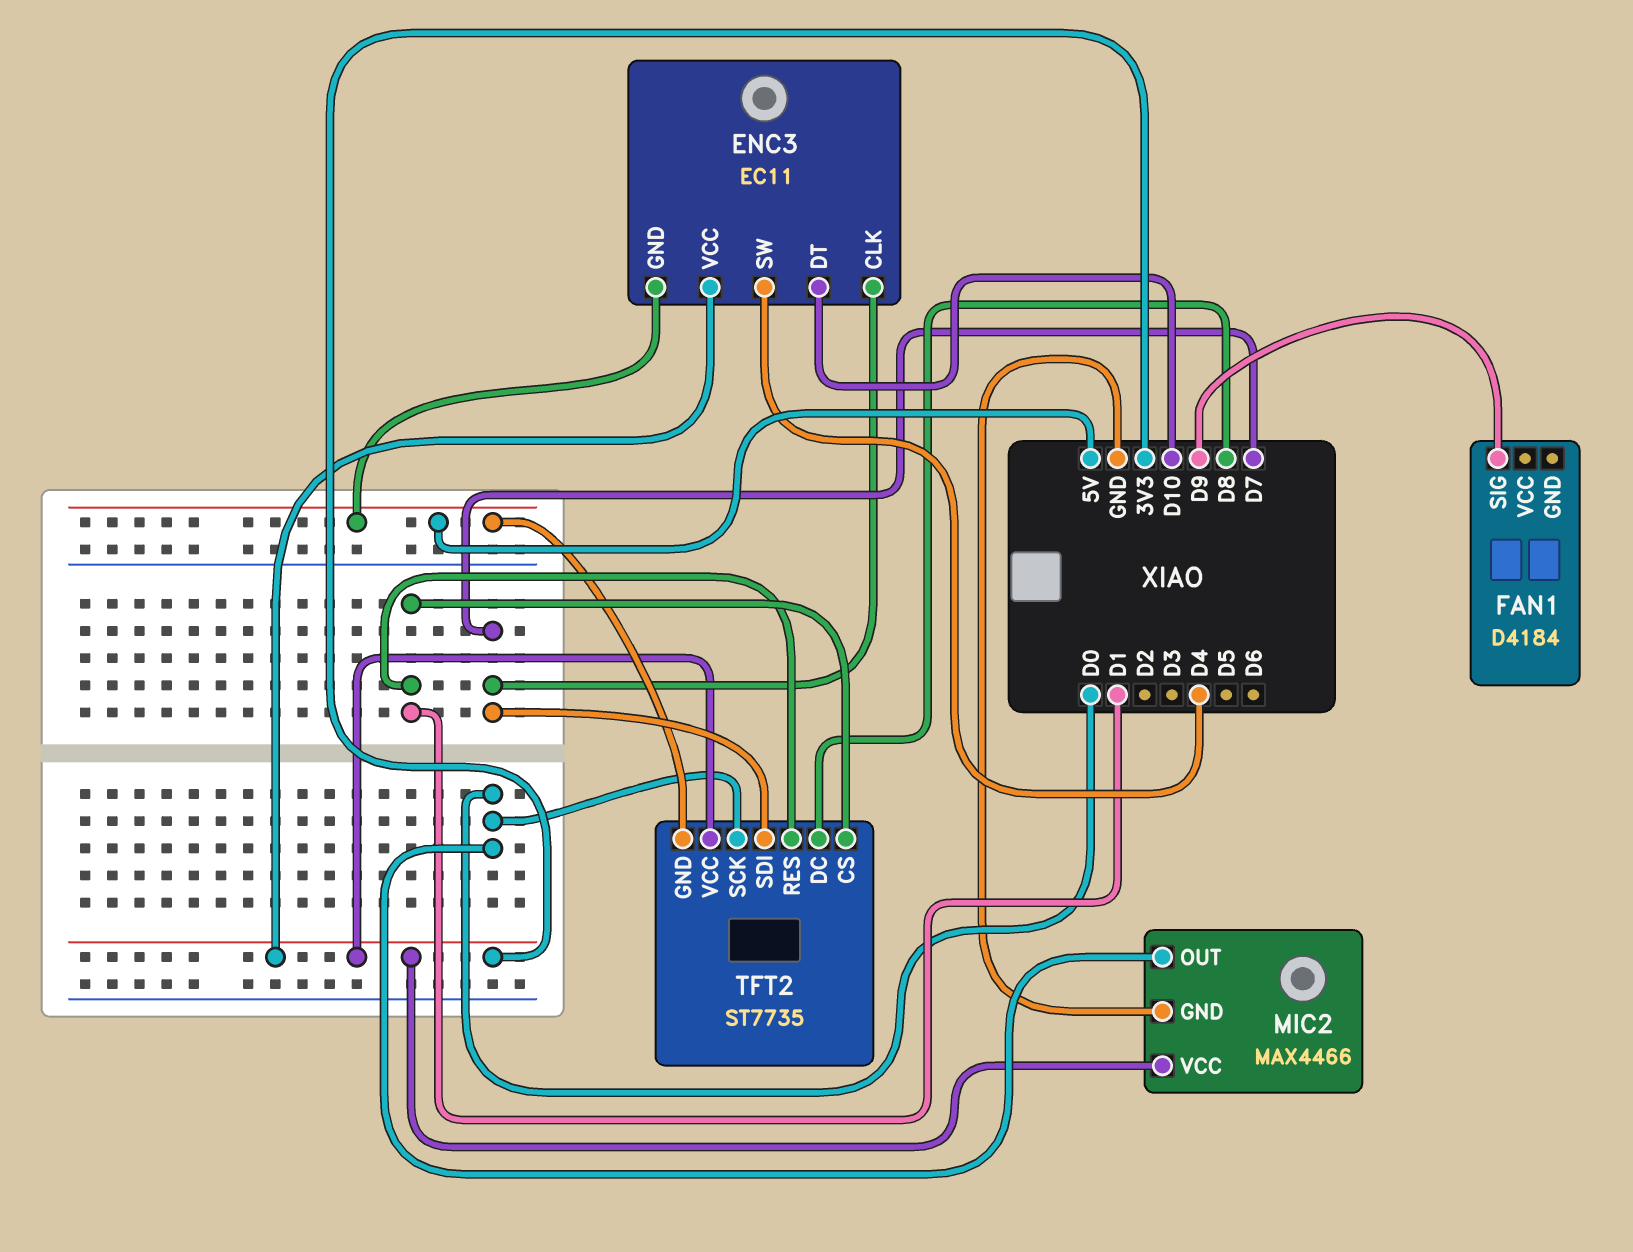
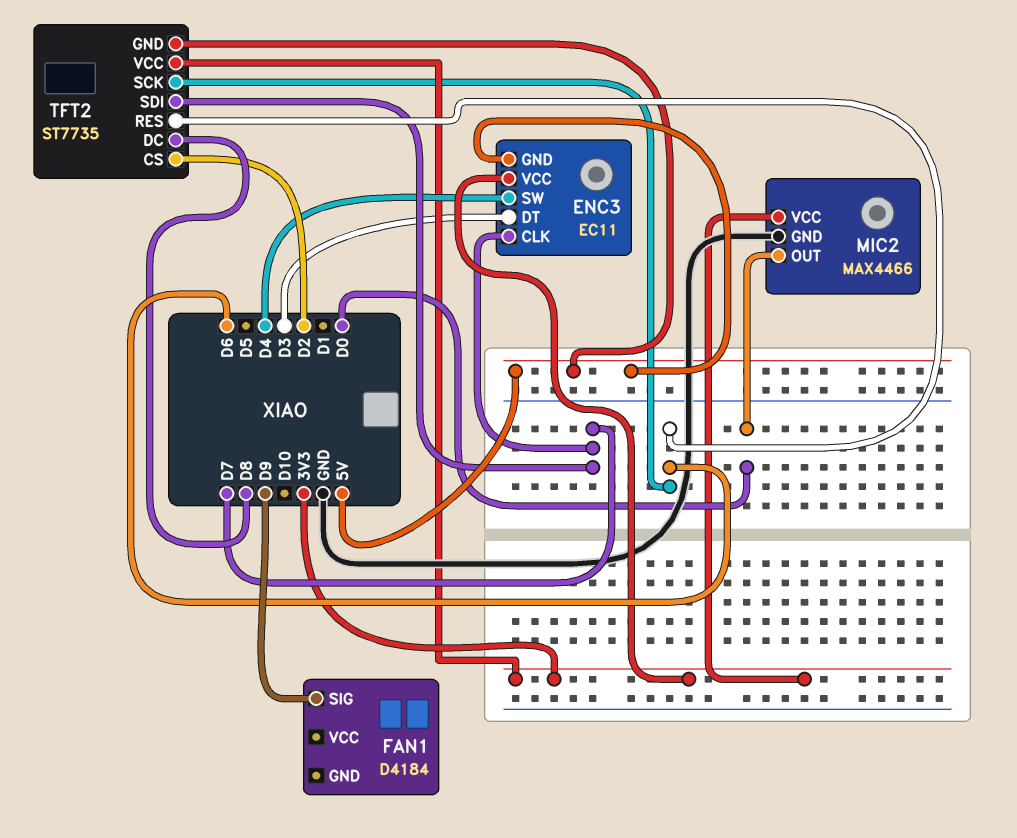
ENC3 pin DT: D10 -> D3
TFT2 pin CS: D1 -> D2
TFT2 pin RES: D1 -> D6
TFT2 pin SCK: D0 -> D6

